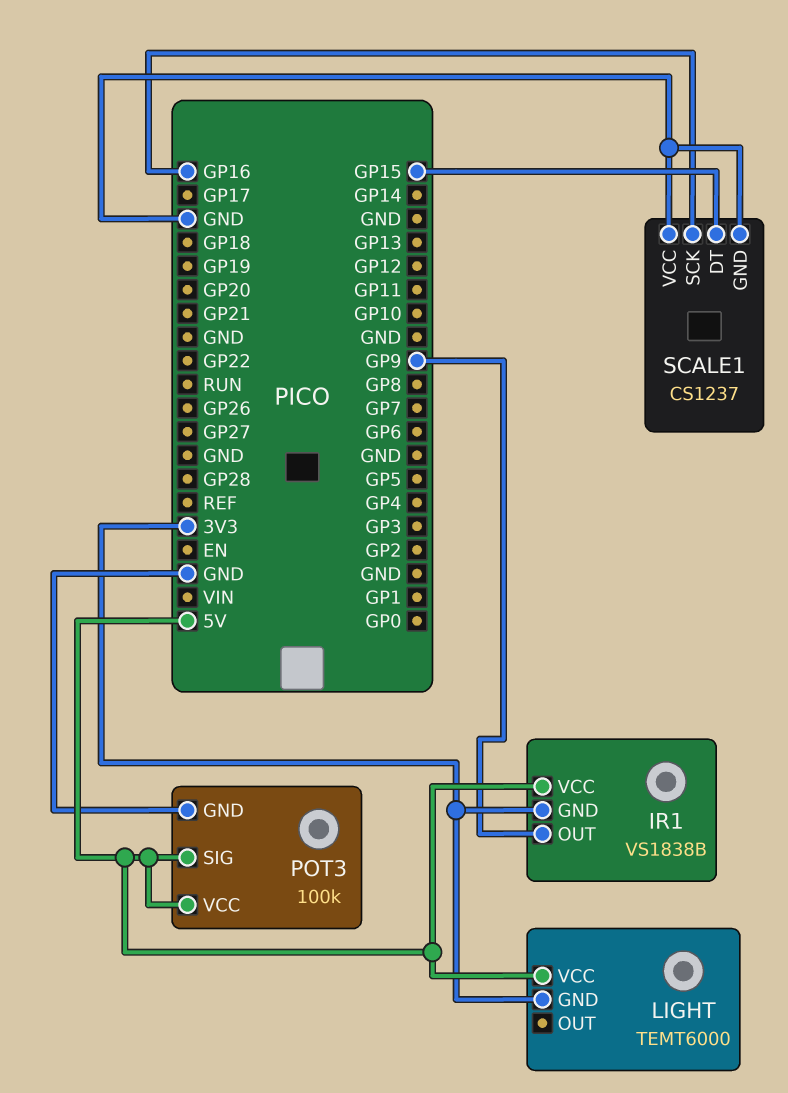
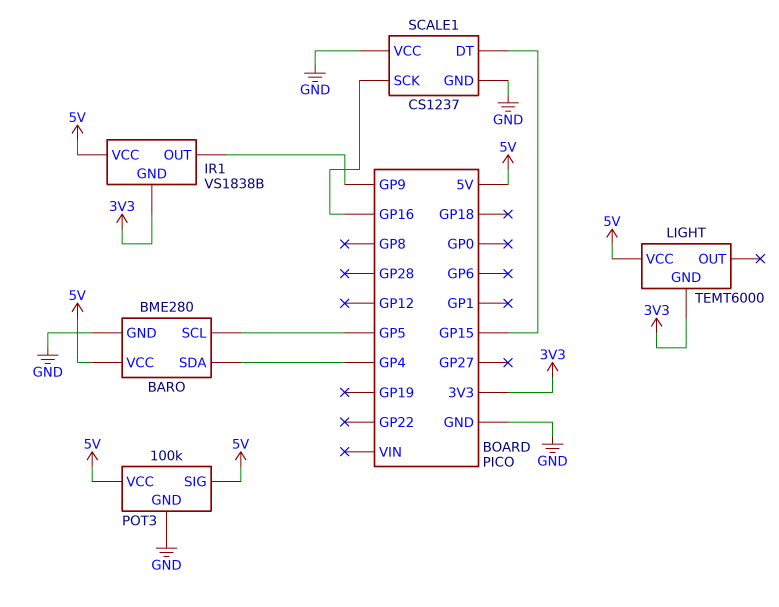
BARO: none -> BME280
BARO pin GND: none -> GND
BARO pin SCL: none -> GP5
BARO pin SDA: none -> GP4
BARO pin VCC: none -> 5V

